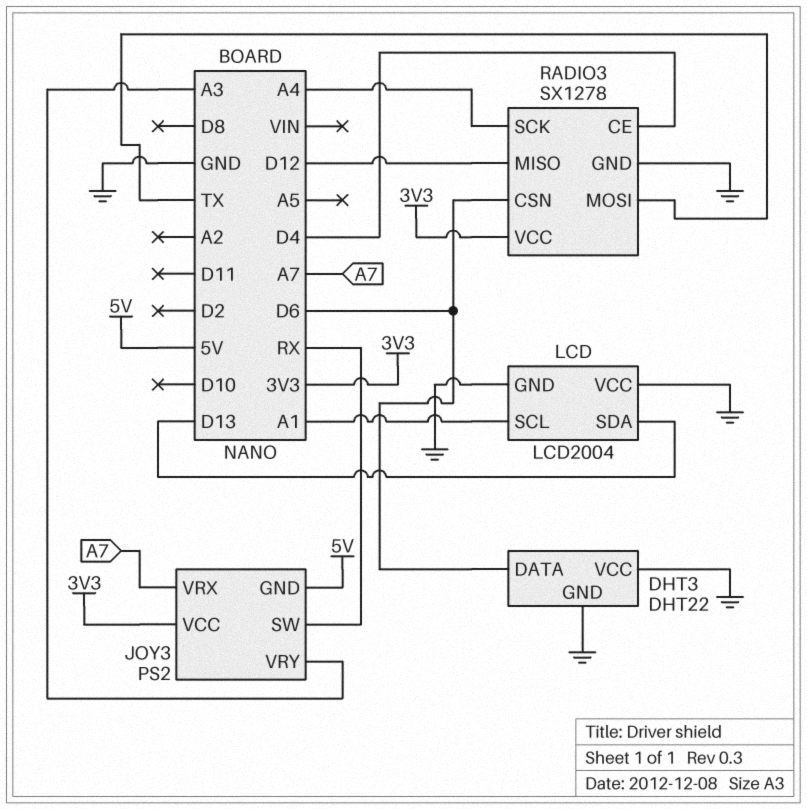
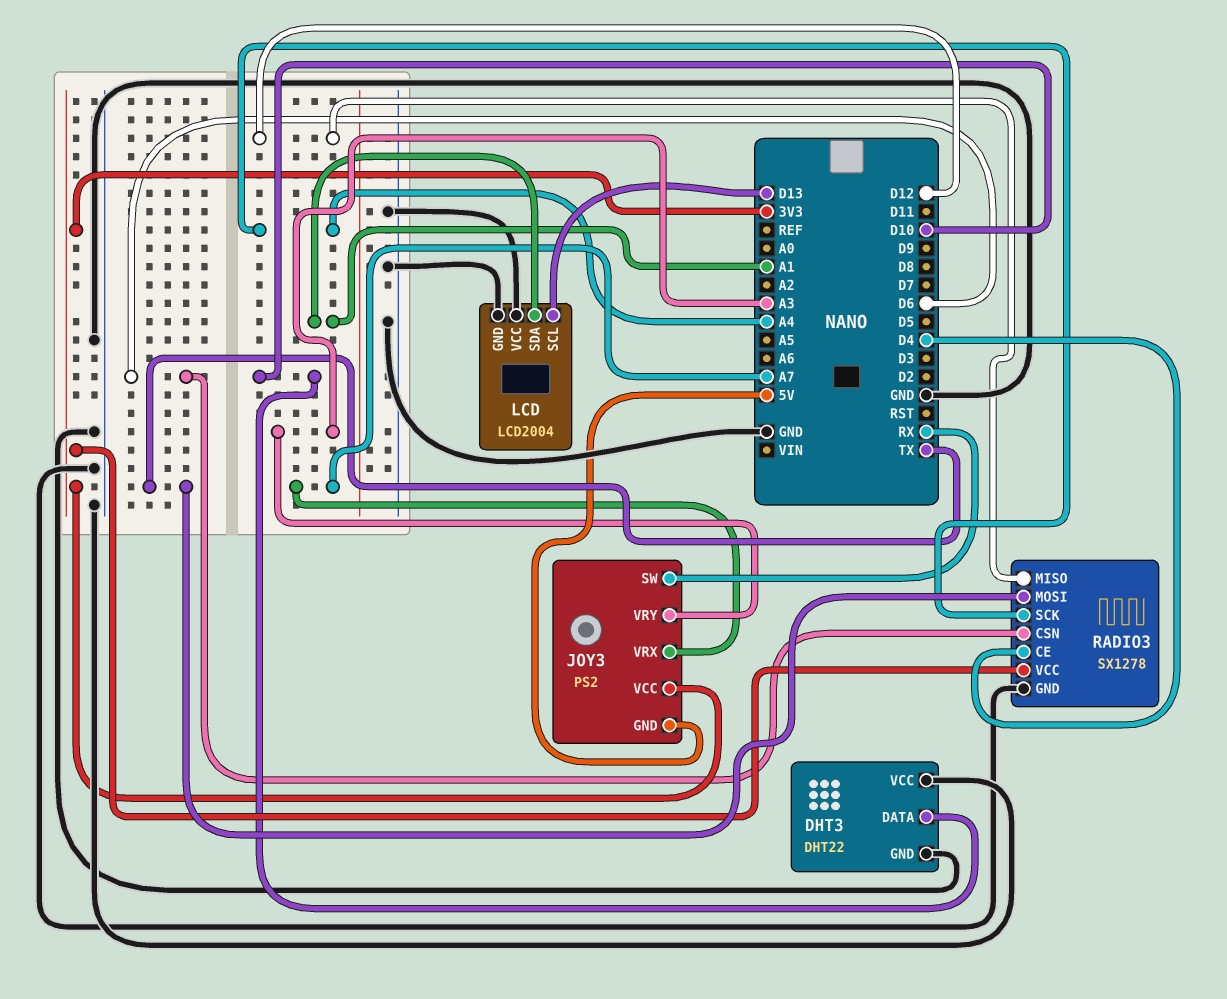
DHT3 pin DATA: D6 -> D10
LCD pin SCL: A1 -> D13
LCD pin SDA: D13 -> A1

